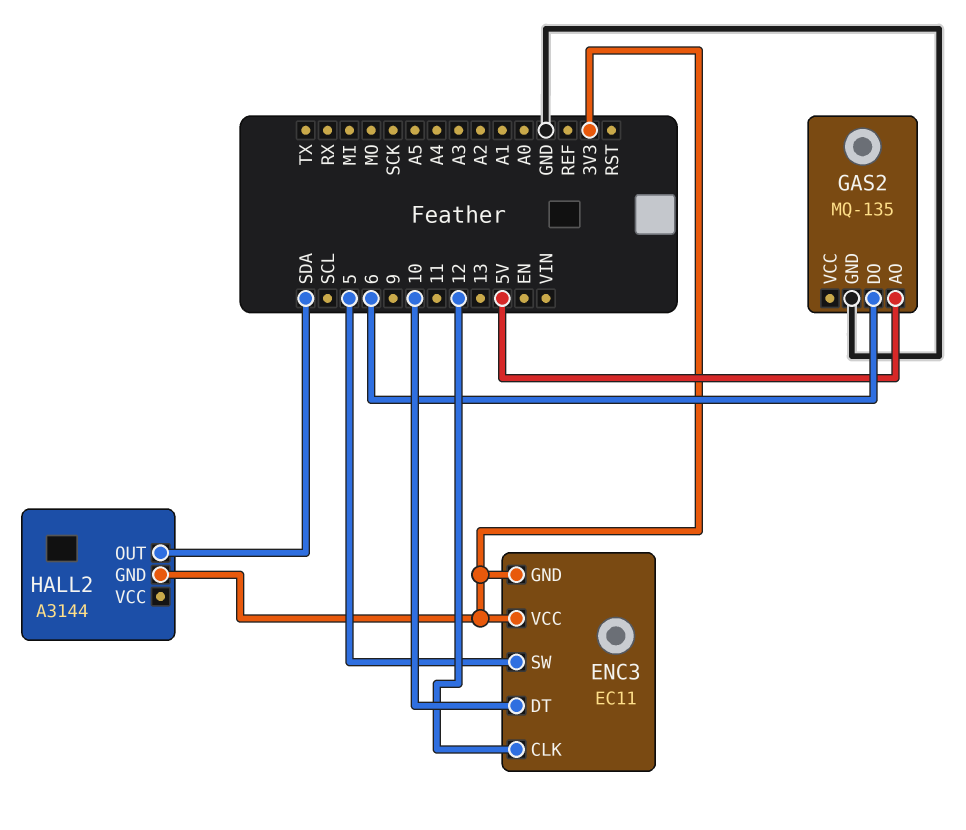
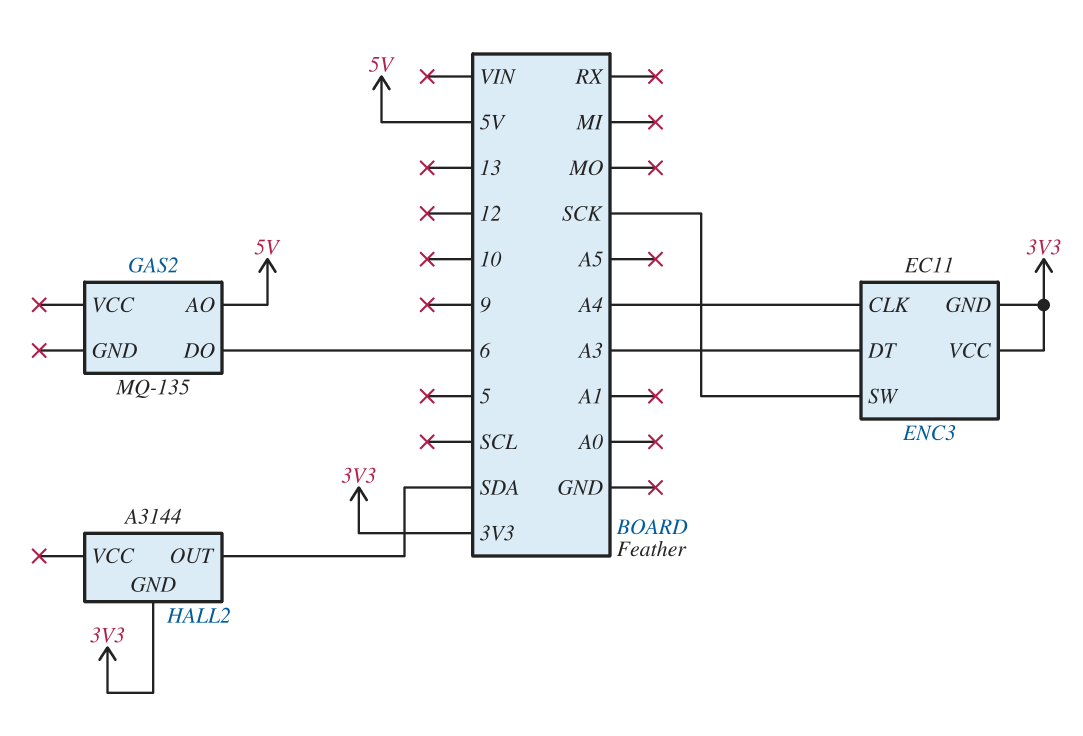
ENC3 pin CLK: 12 -> A4
ENC3 pin DT: 10 -> A3
ENC3 pin SW: 5 -> SCK
GAS2 pin GND: GND -> none

